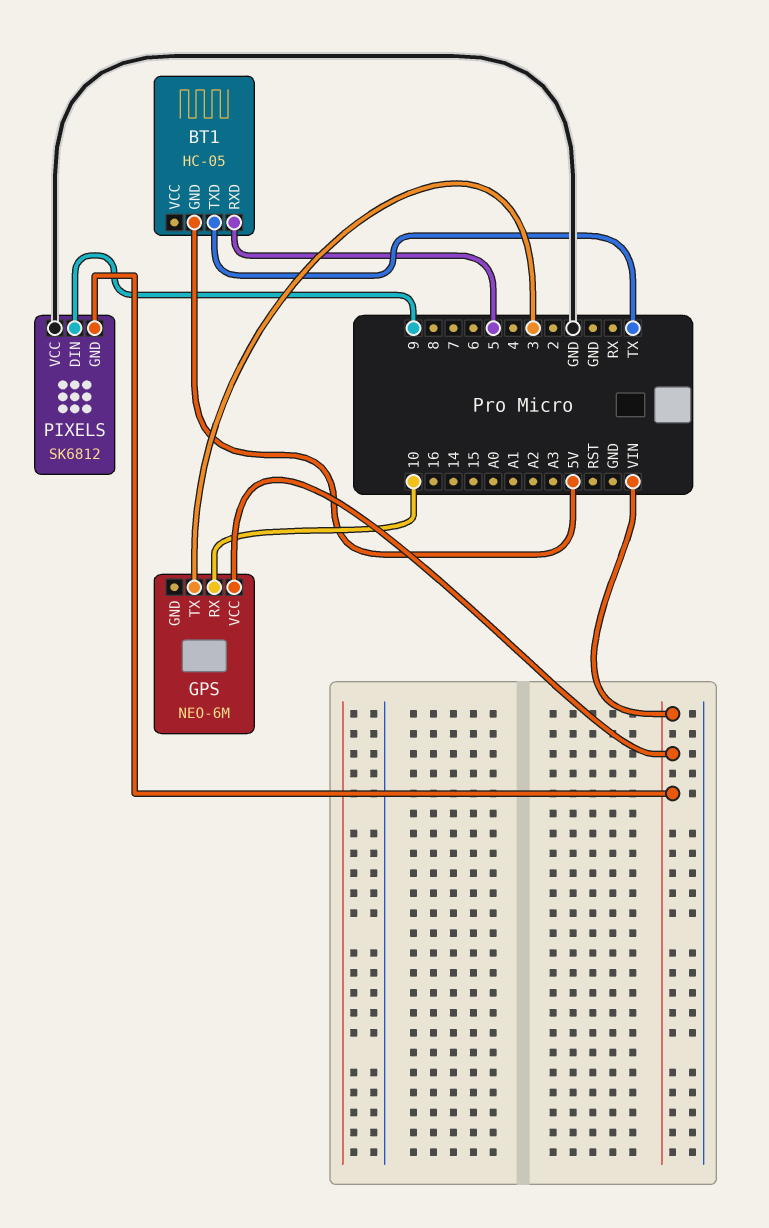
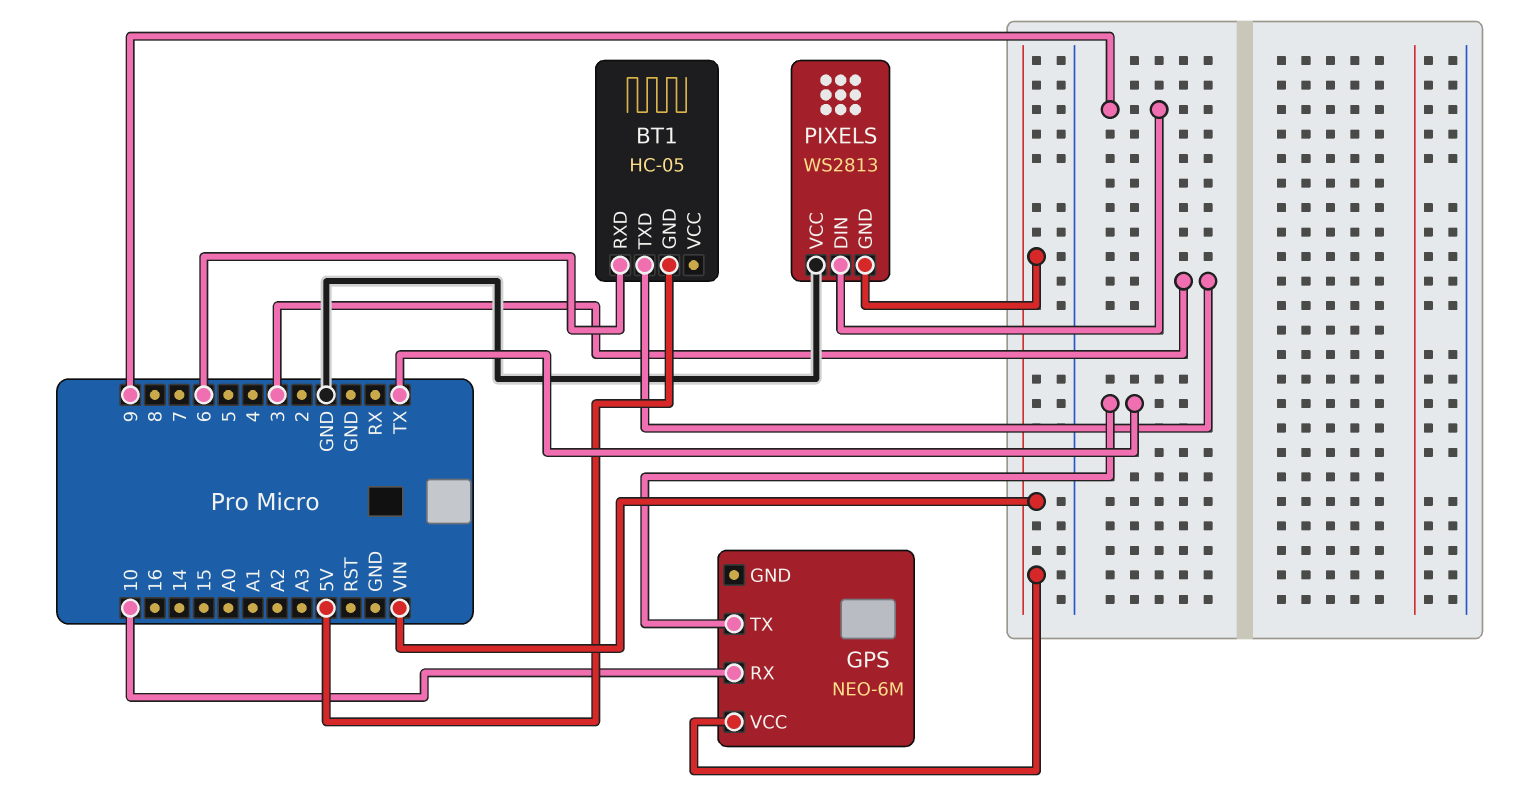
BT1 pin RXD: 5 -> 6
BT1 pin TXD: TX -> 3
GPS pin TX: 3 -> TX
PIXELS: SK6812 -> WS2813

